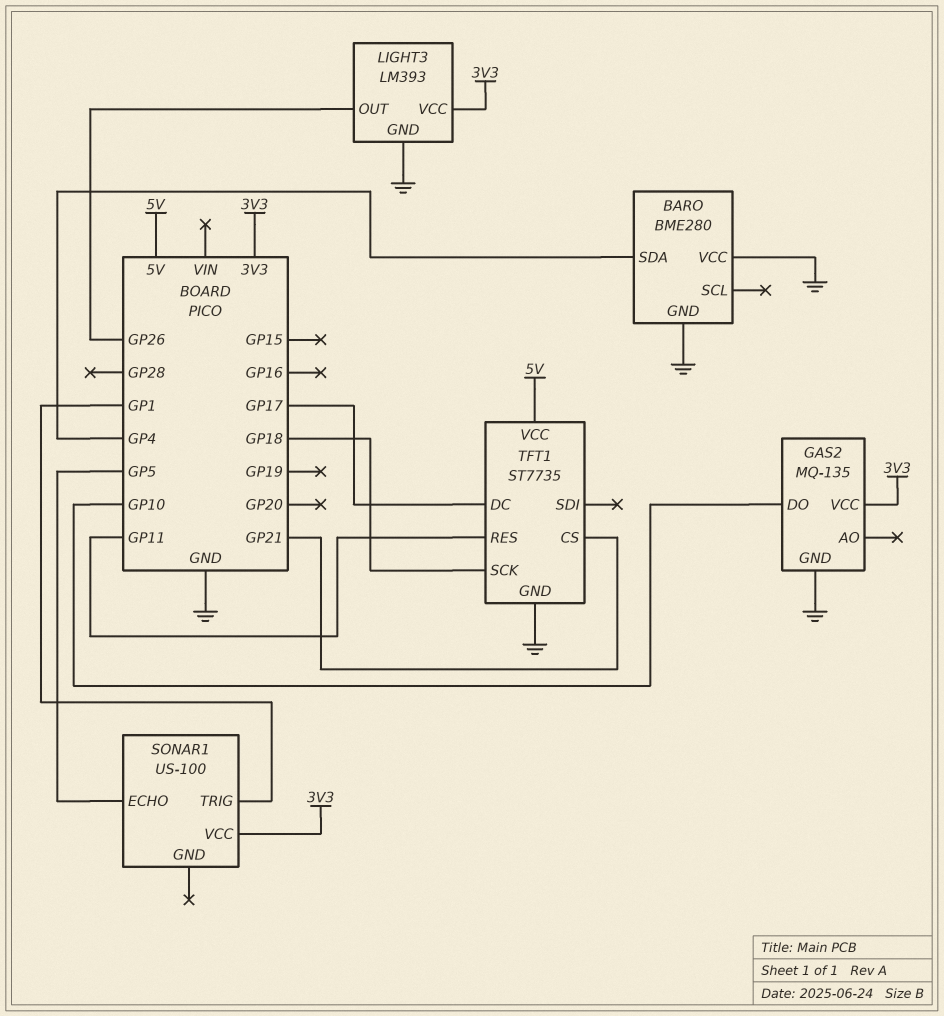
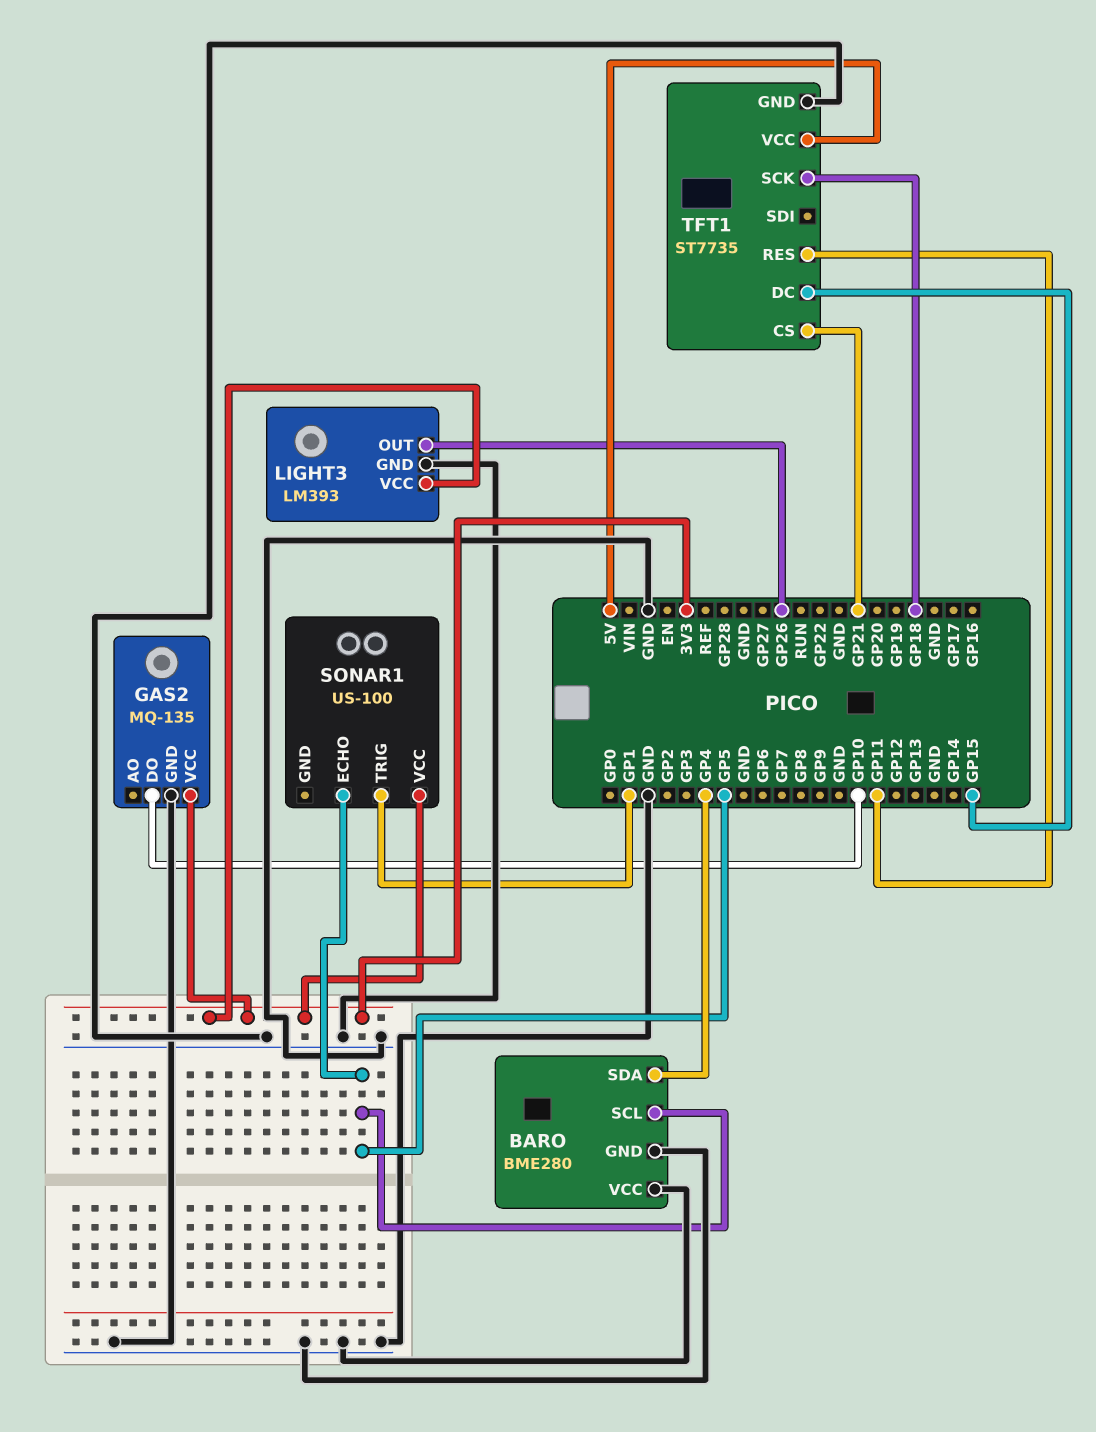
BARO pin SCL: none -> GP5
TFT1 pin DC: GP17 -> GP15

